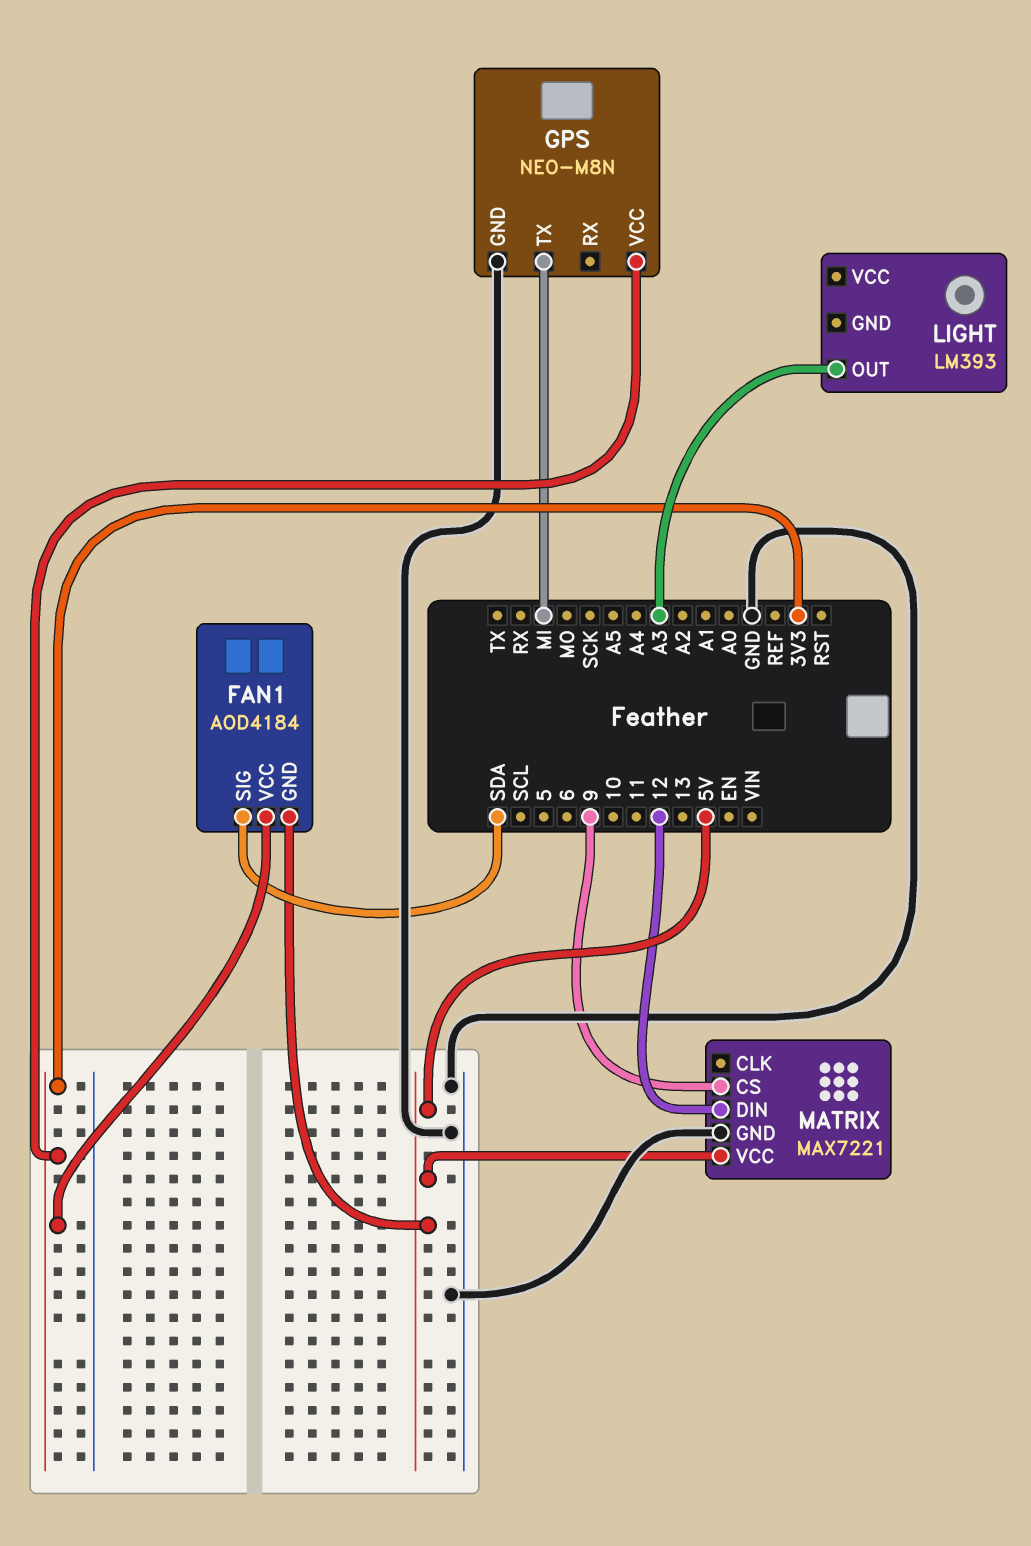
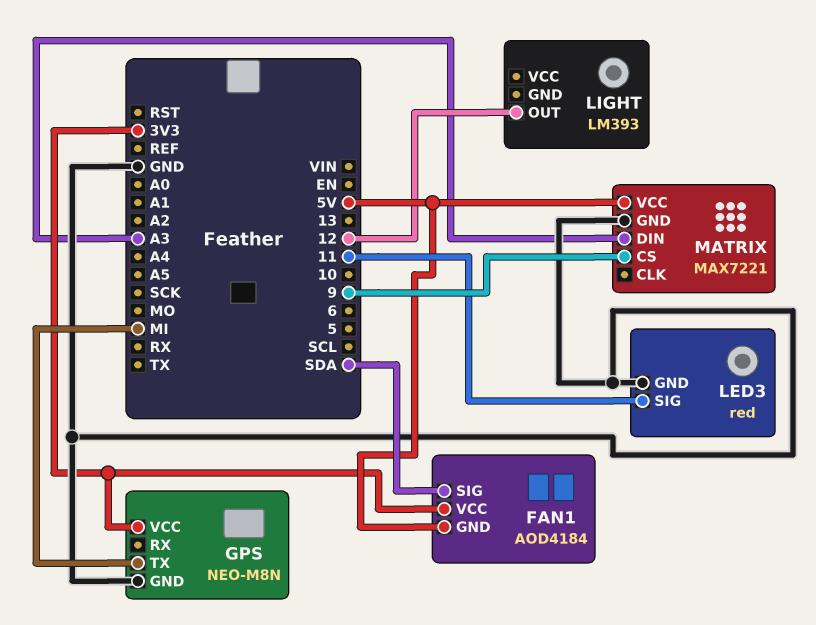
LED3: none -> red
LED3 pin GND: none -> GND
LED3 pin SIG: none -> 11
LIGHT pin OUT: A3 -> 12
MATRIX pin DIN: 12 -> A3

